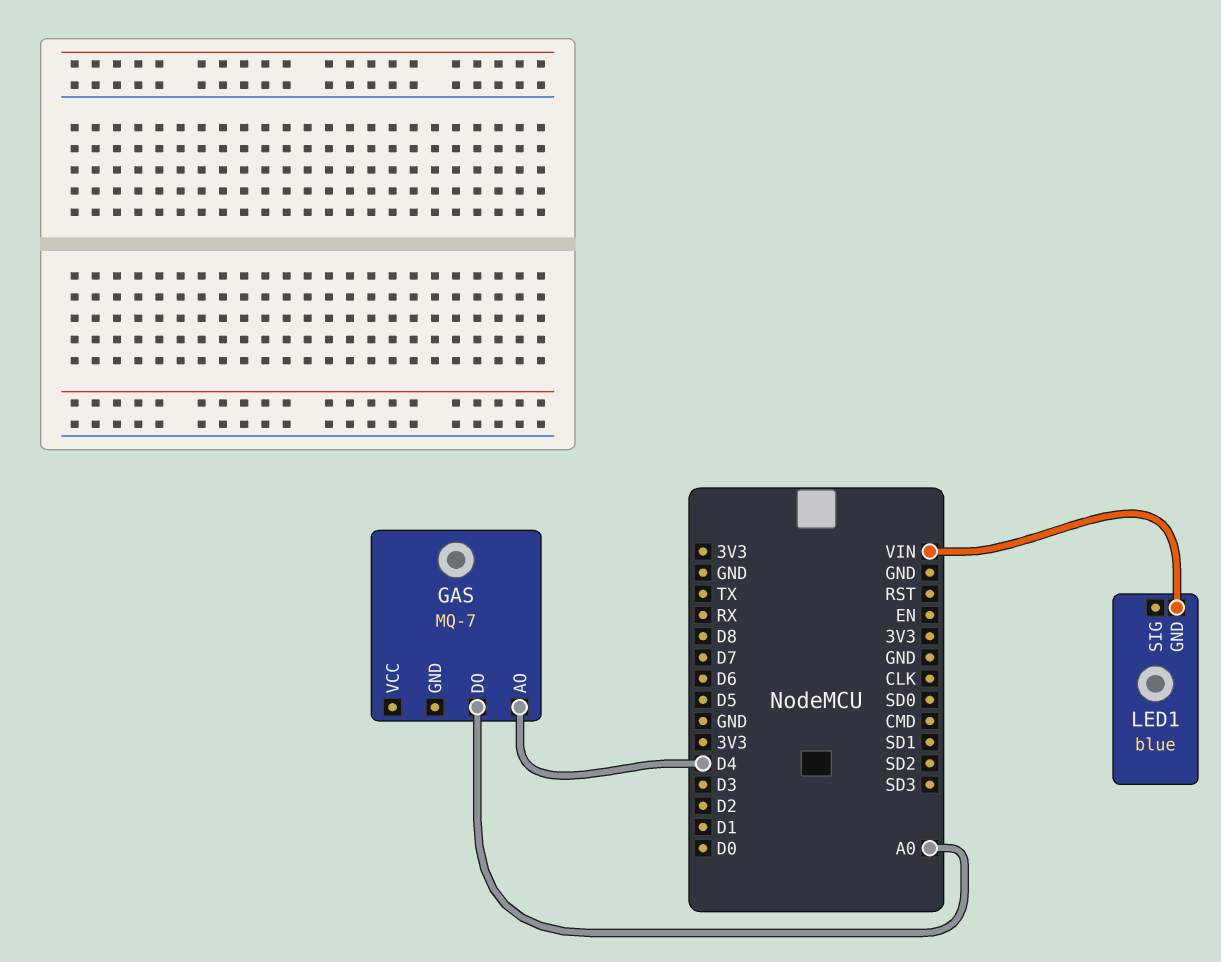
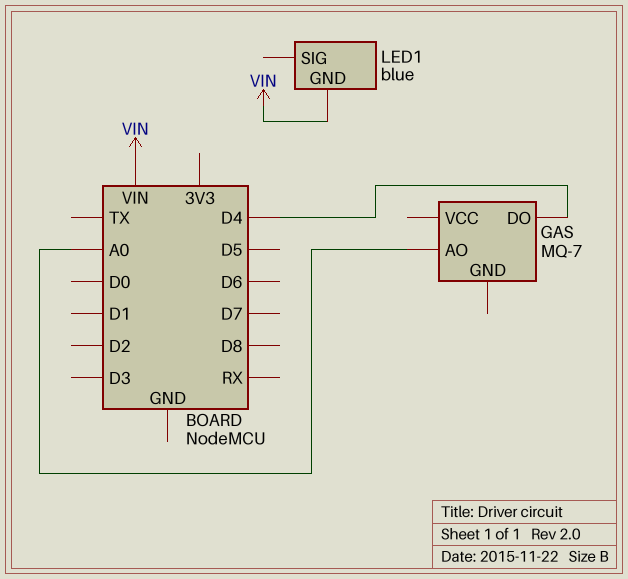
GAS pin AO: D4 -> A0
GAS pin DO: A0 -> D4

